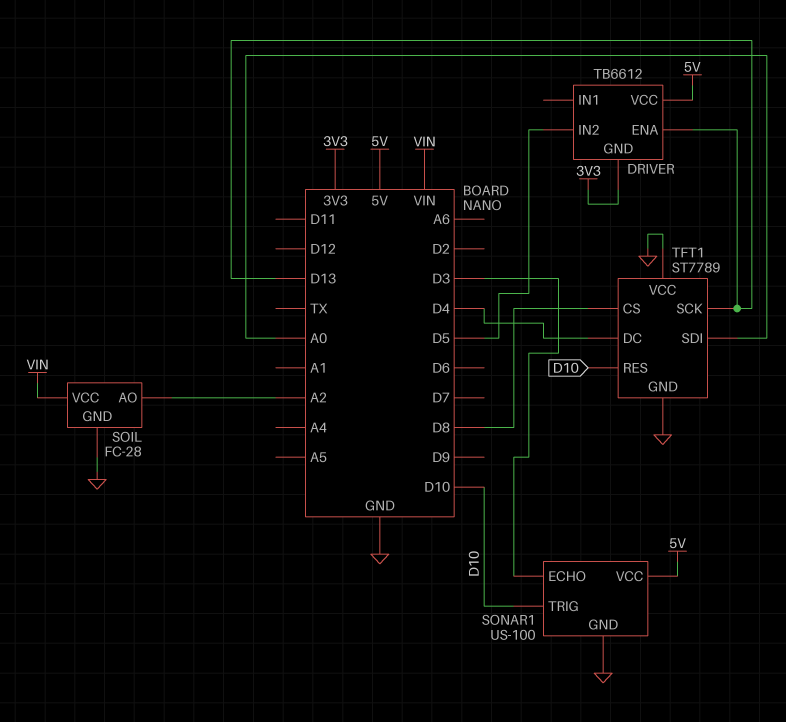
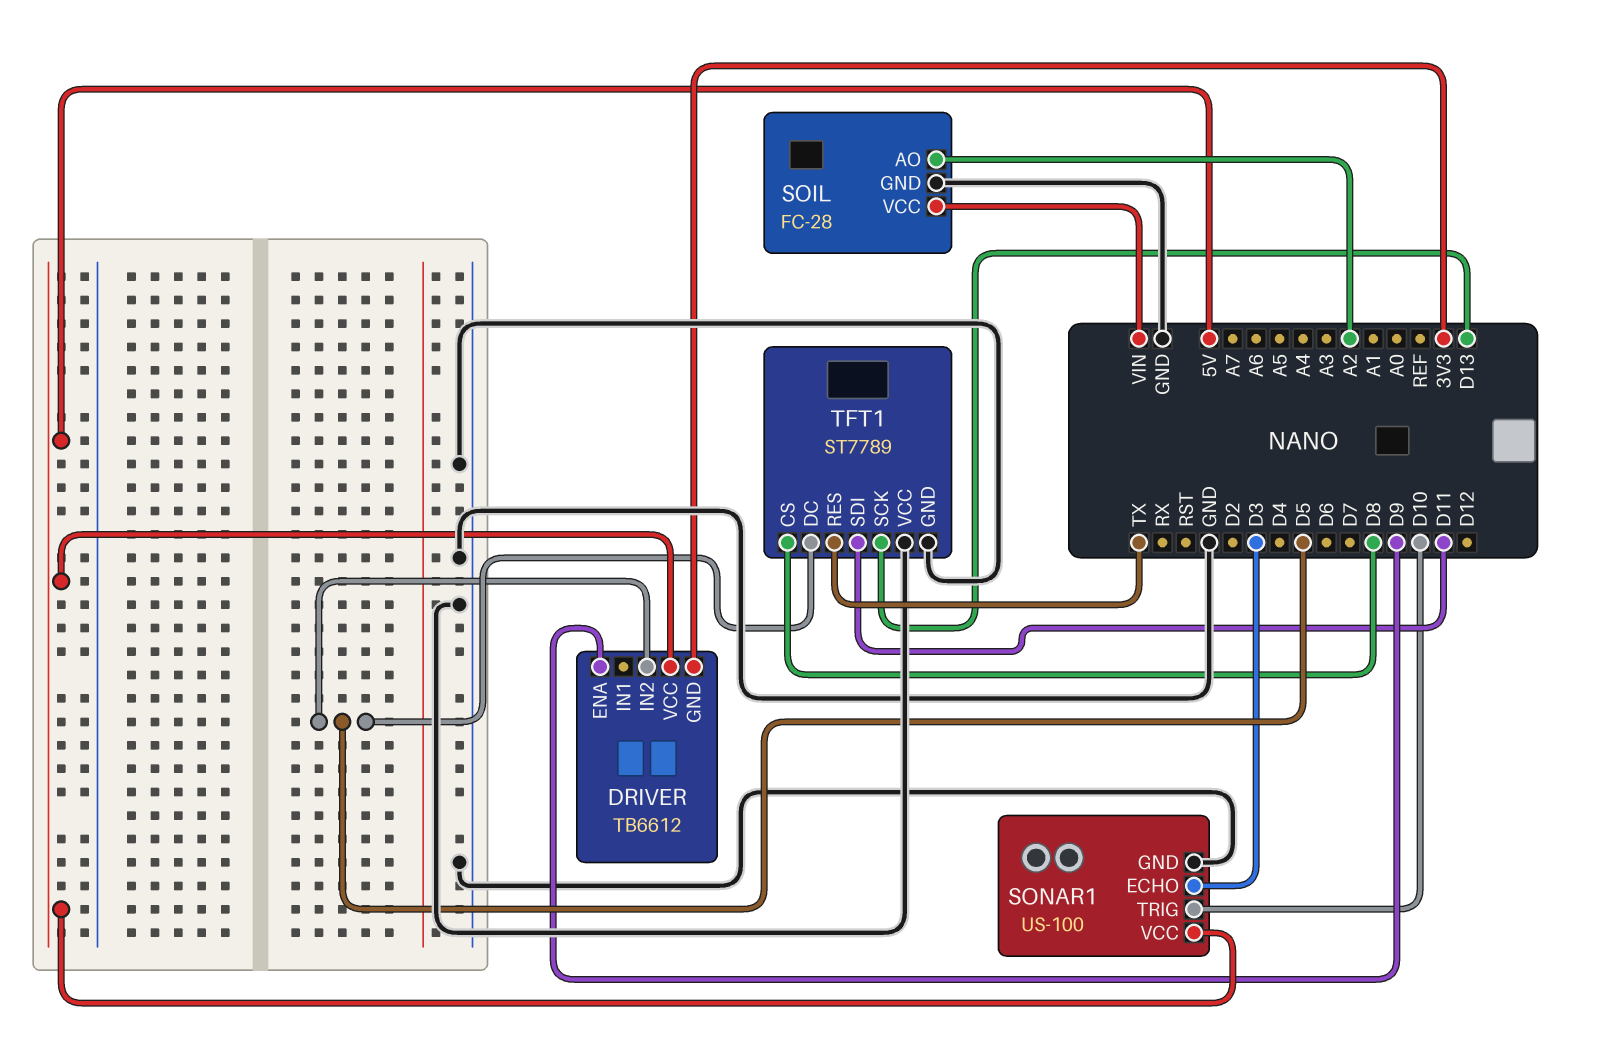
DRIVER pin ENA: D13 -> D9
TFT1 pin DC: D4 -> D5
TFT1 pin RES: D10 -> TX
TFT1 pin SDI: A0 -> D11

